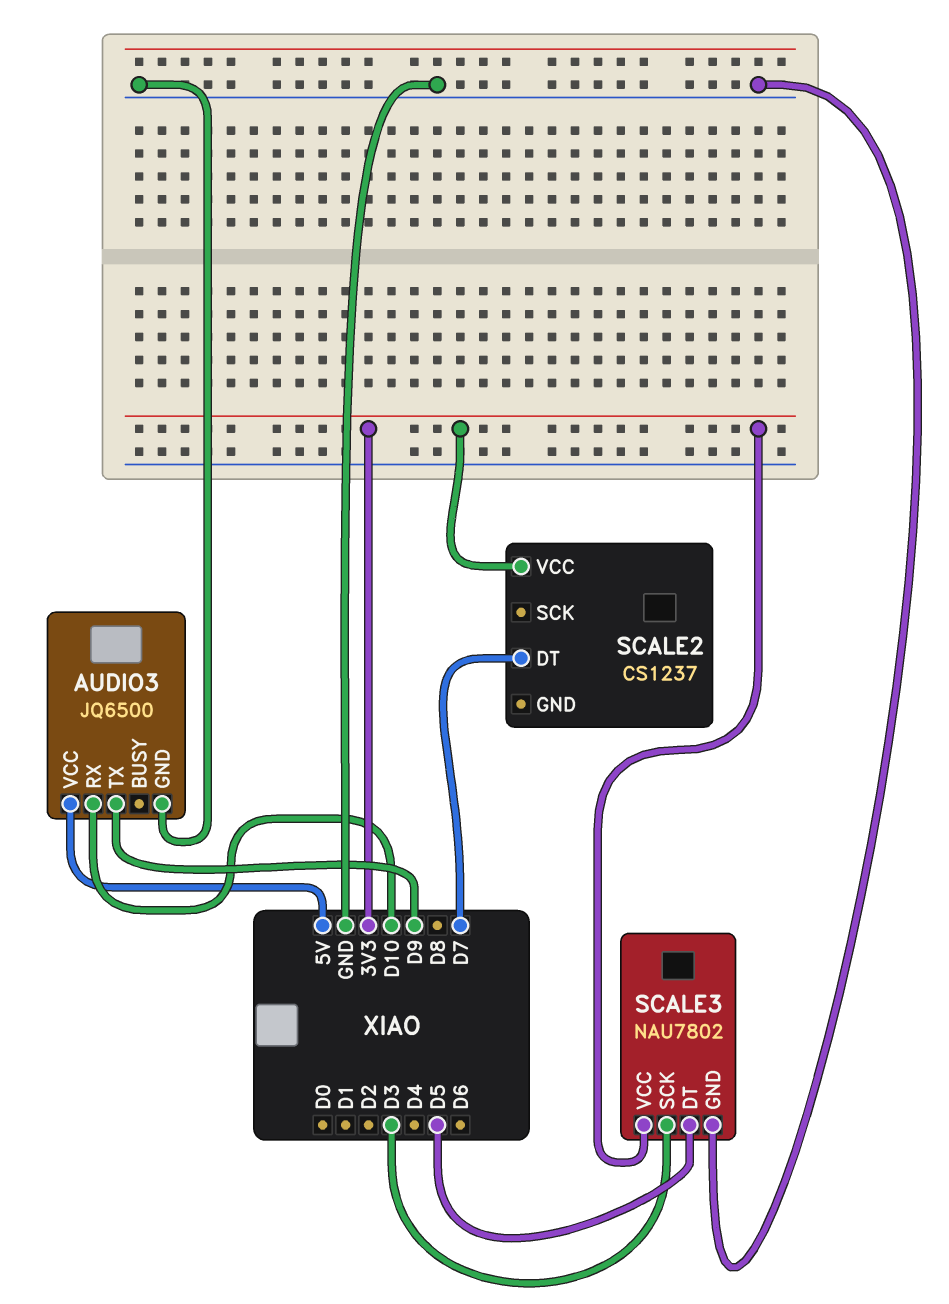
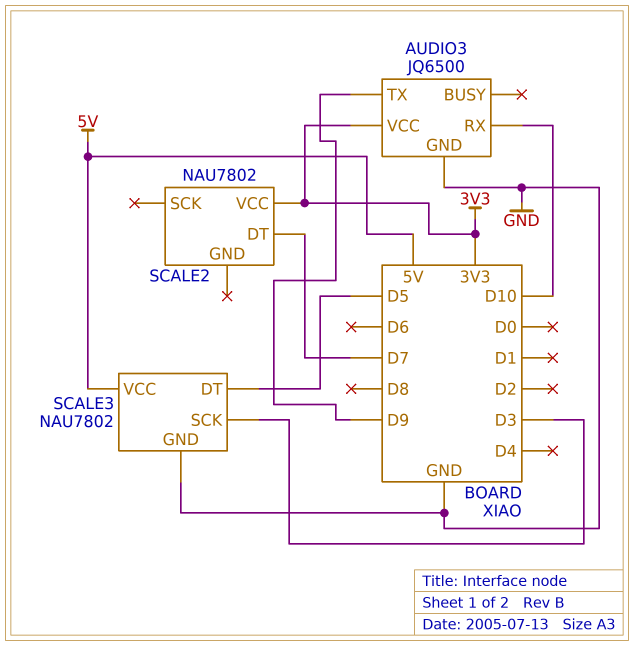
AUDIO3 pin VCC: 5V -> 3V3
SCALE2: CS1237 -> NAU7802
SCALE3 pin VCC: 3V3 -> 5V

